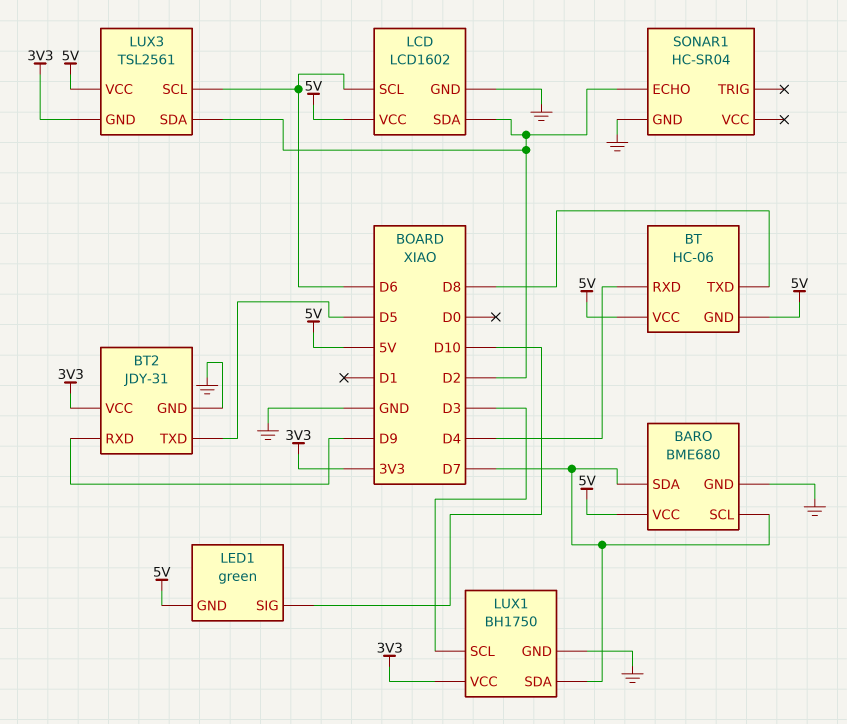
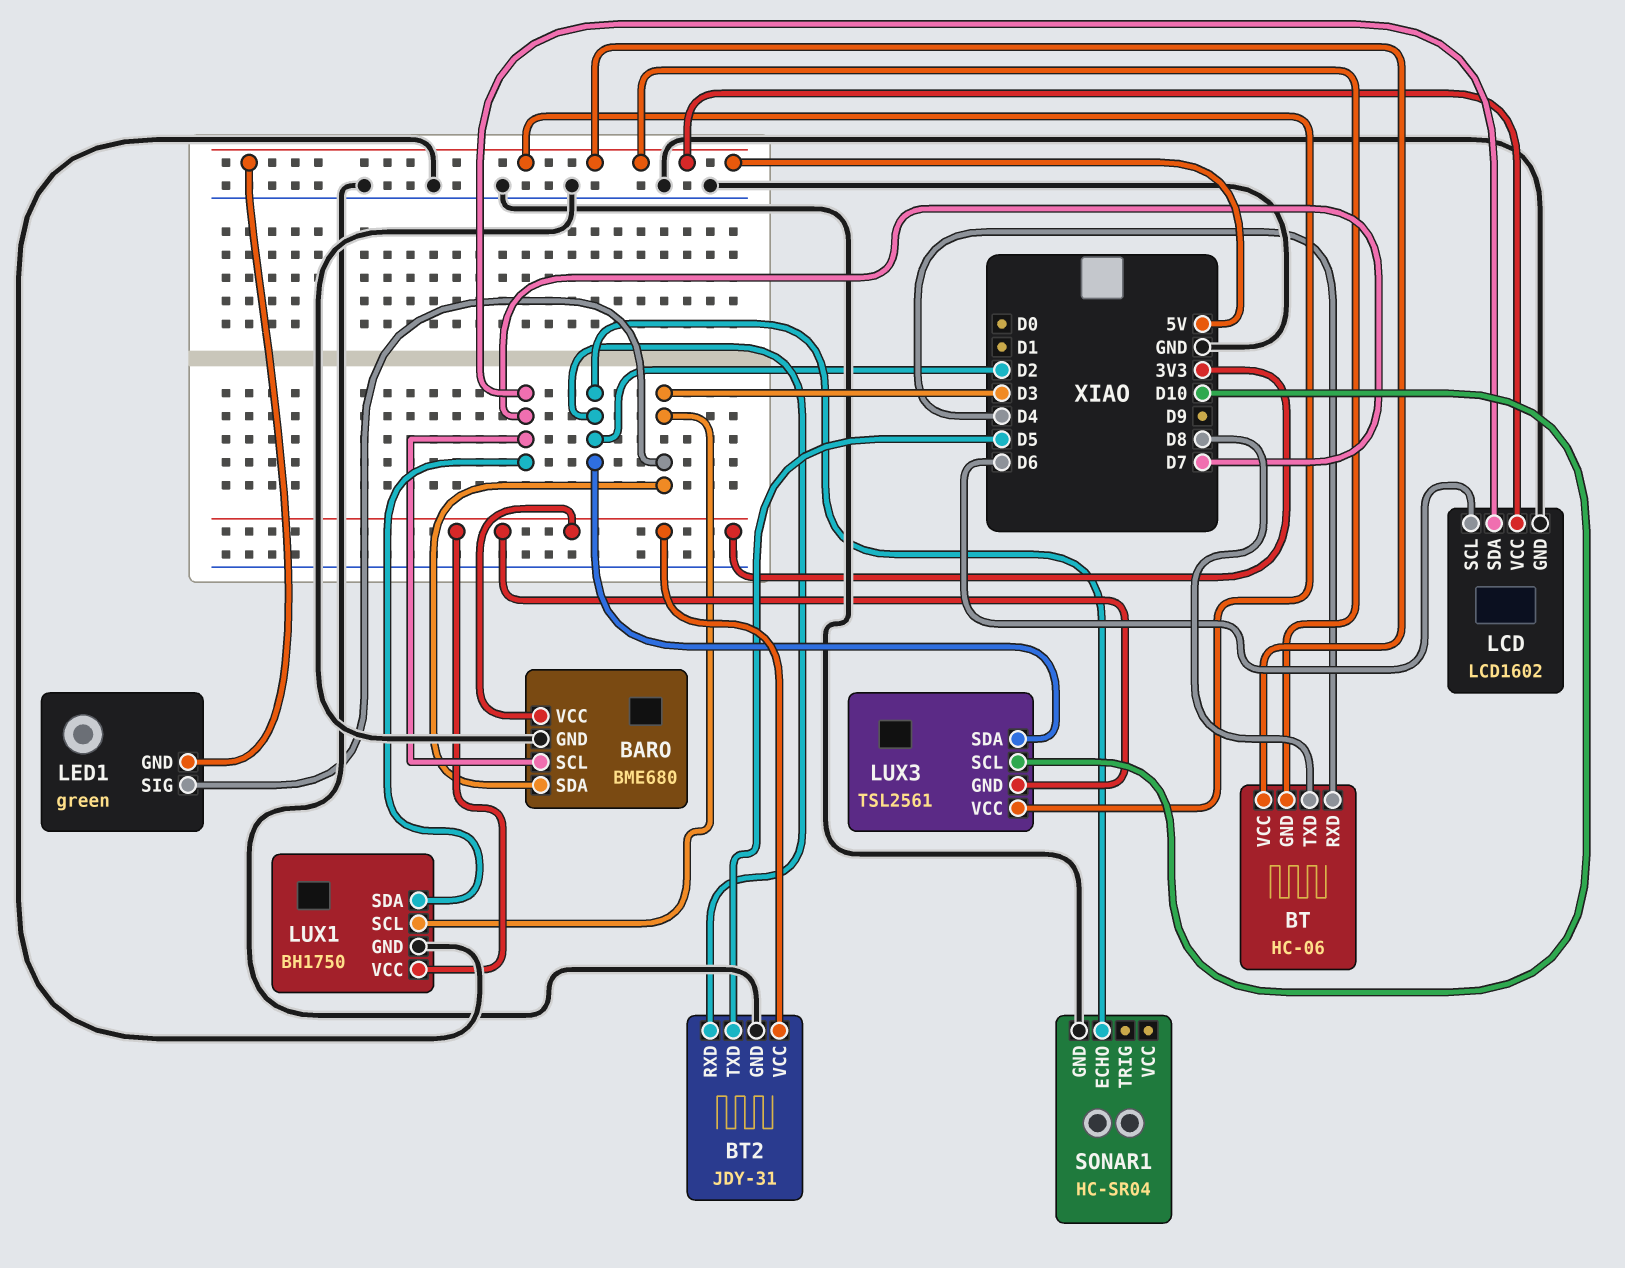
BARO pin SDA: D7 -> D3
BARO pin VCC: 5V -> 3V3
BT2 pin RXD: D9 -> D2
LCD pin SDA: D2 -> D7
LED1 pin SIG: D10 -> D3
LUX3 pin SCL: D6 -> D10

